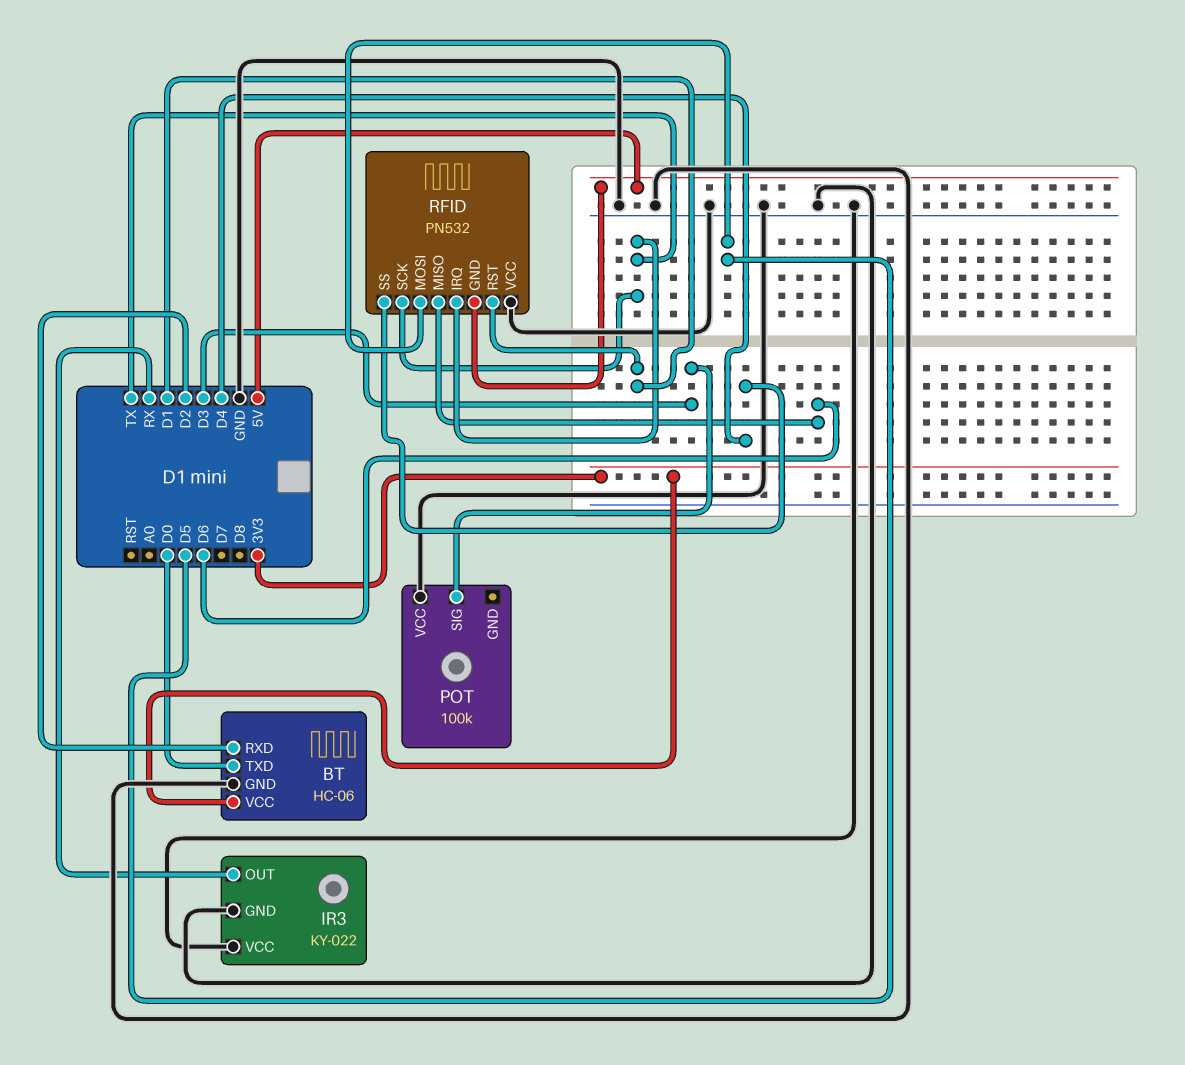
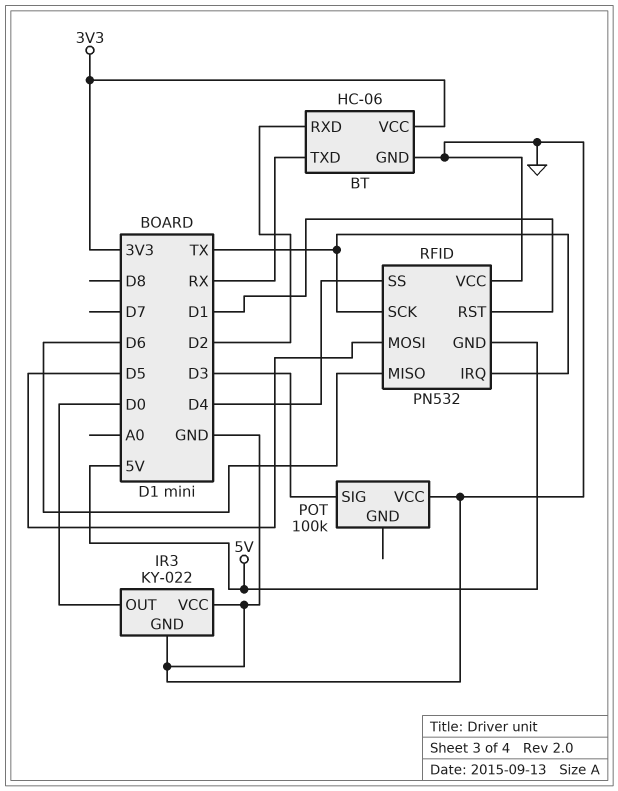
BT pin TXD: D0 -> RX
IR3 pin OUT: RX -> D0

